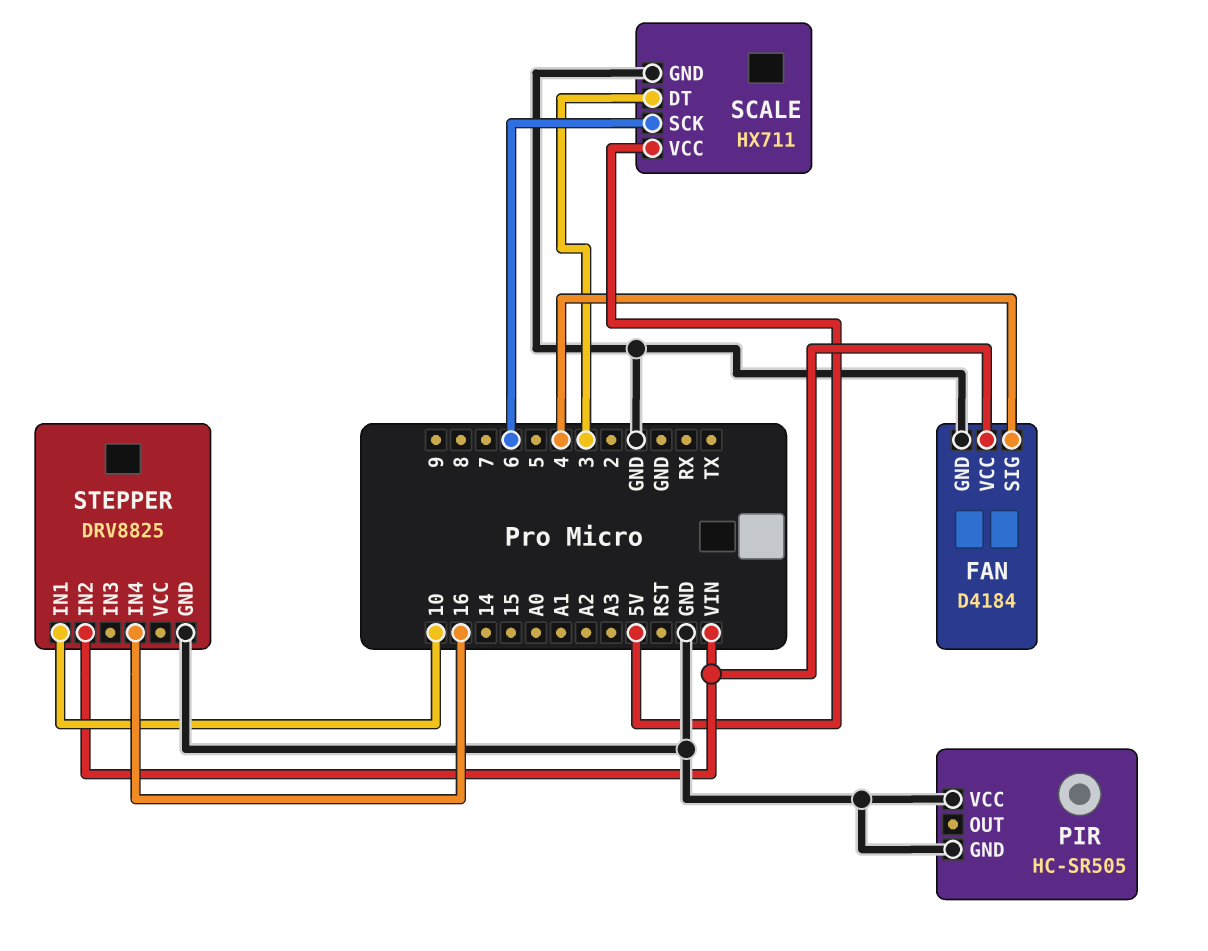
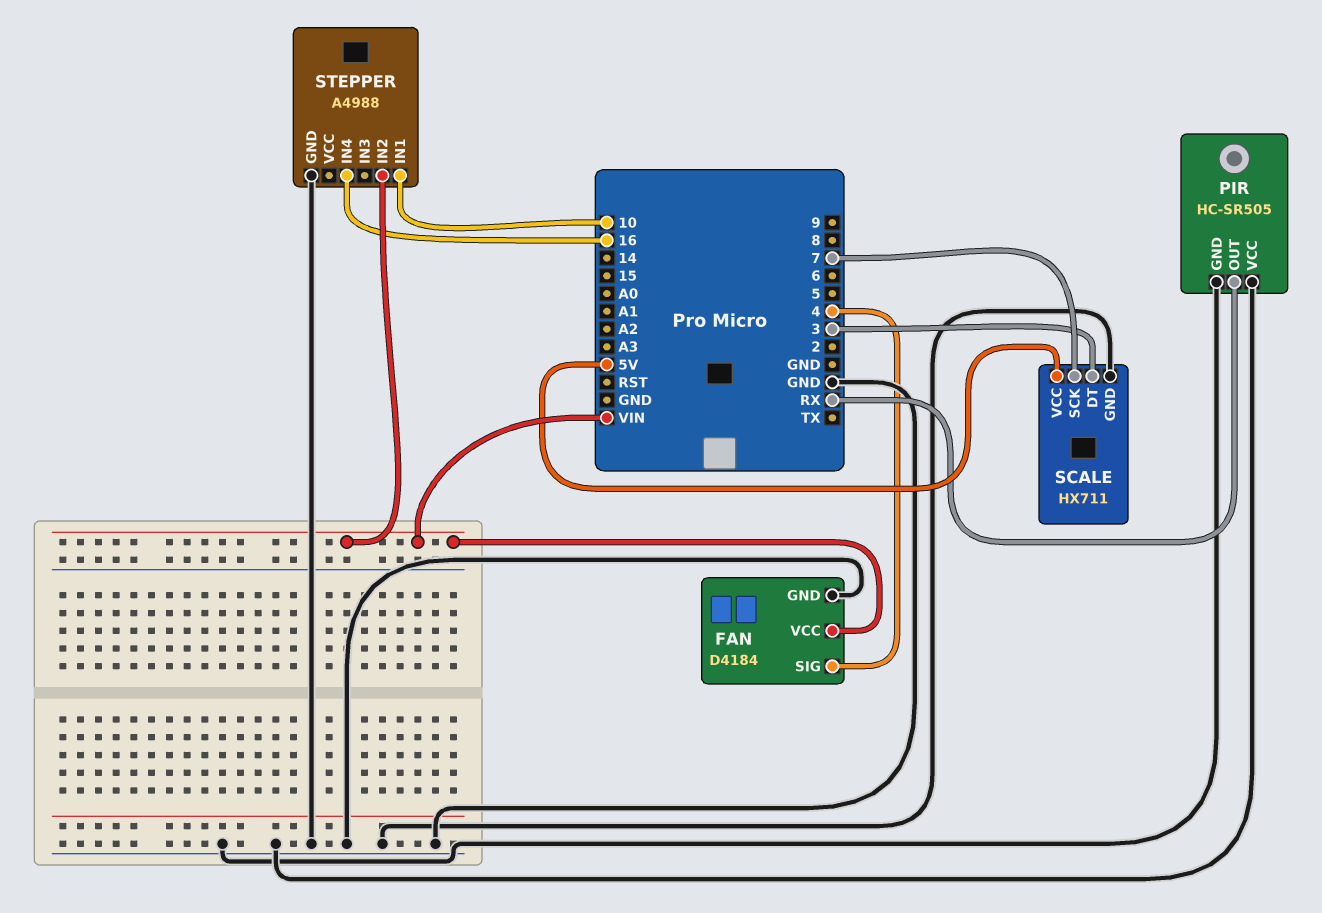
PIR pin OUT: none -> RX
SCALE pin SCK: 6 -> 7
STEPPER: DRV8825 -> A4988

